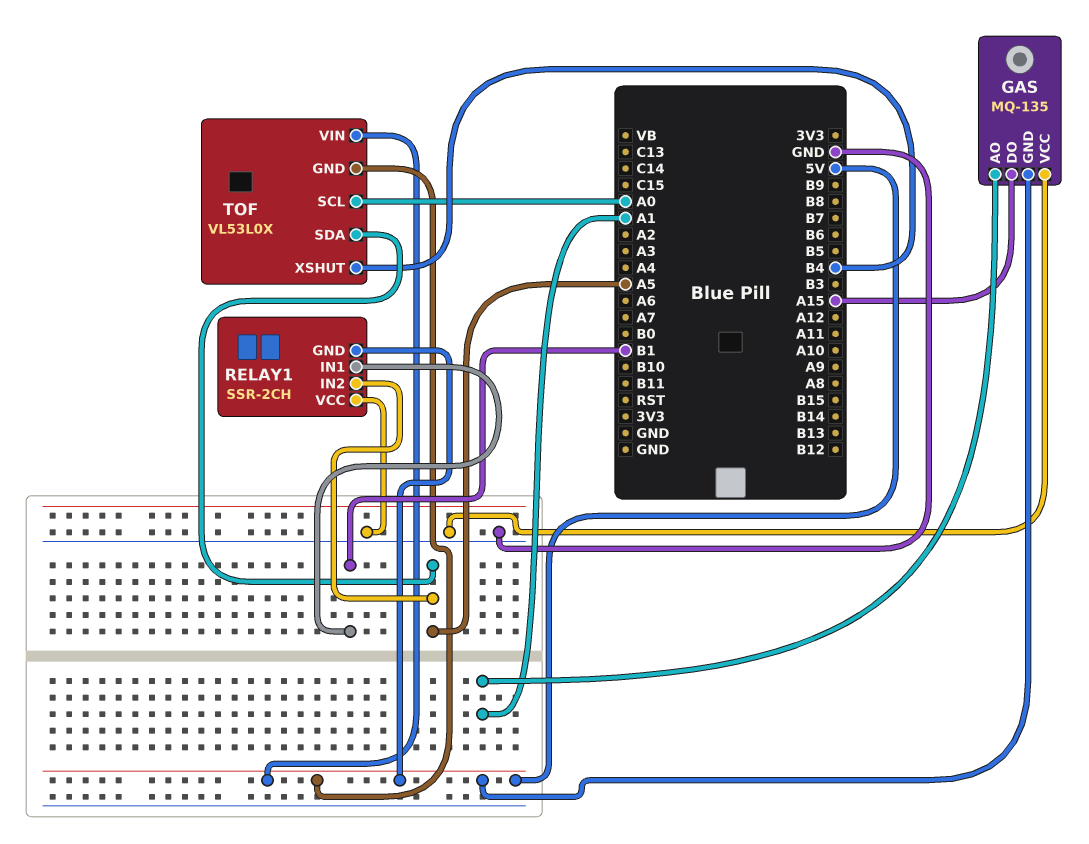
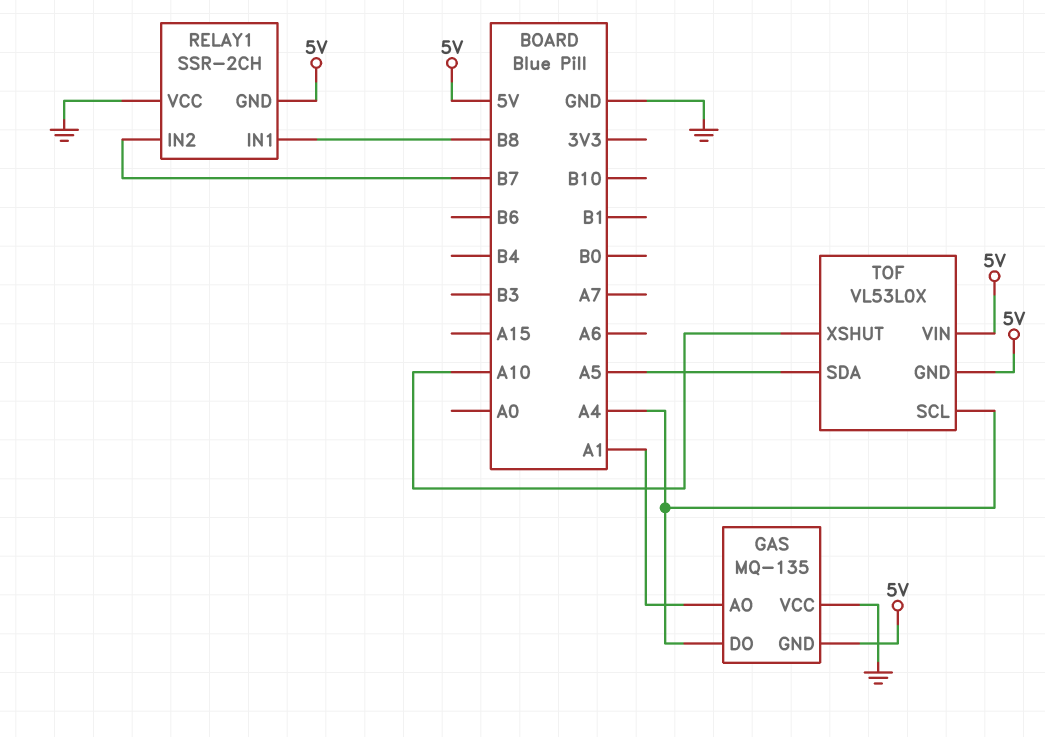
GAS pin DO: A15 -> A4
RELAY1 pin IN1: B1 -> B8
RELAY1 pin IN2: A5 -> B7
TOF pin SCL: A0 -> A4
TOF pin XSHUT: B4 -> A10

